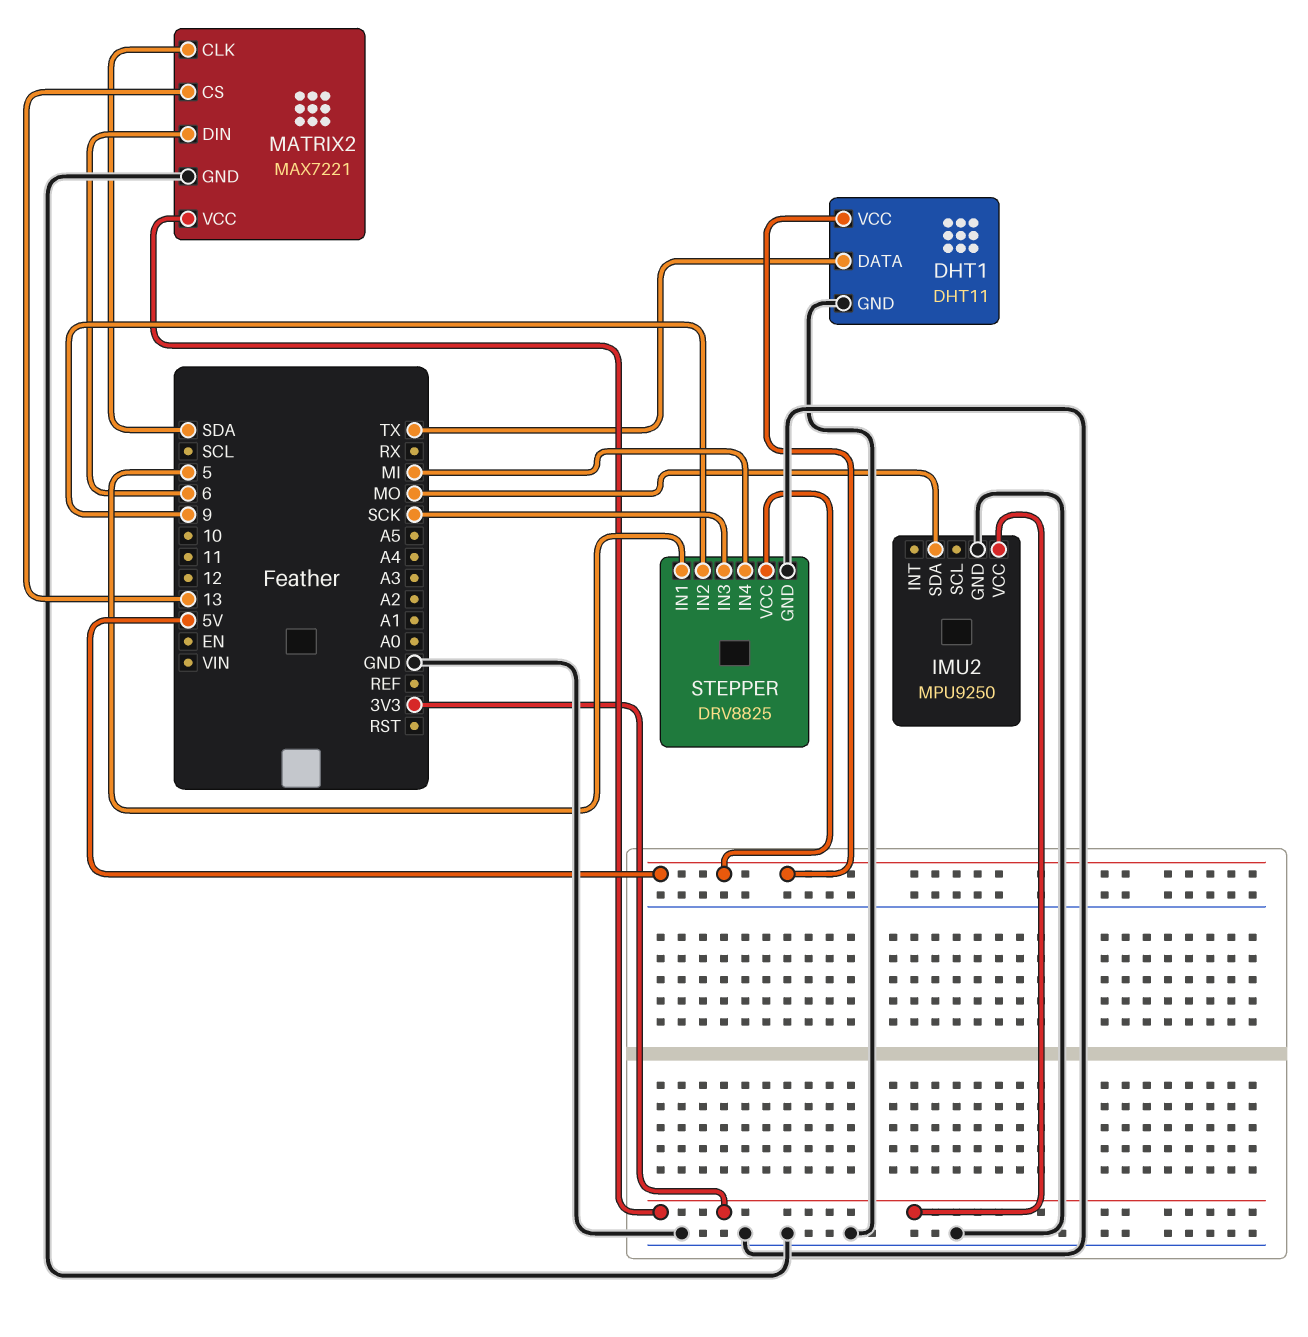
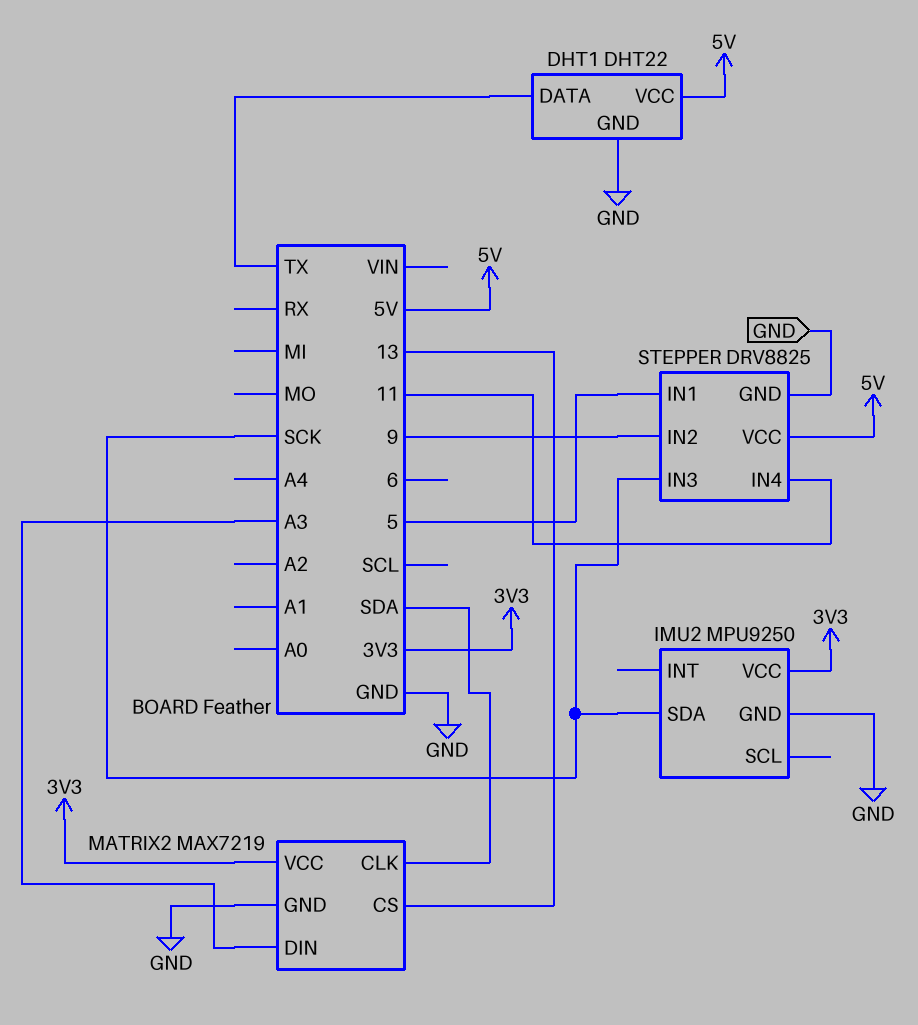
DHT1: DHT11 -> DHT22
IMU2 pin SDA: MO -> SCK
MATRIX2: MAX7221 -> MAX7219
MATRIX2 pin DIN: 6 -> A3
STEPPER pin IN4: MI -> 11

